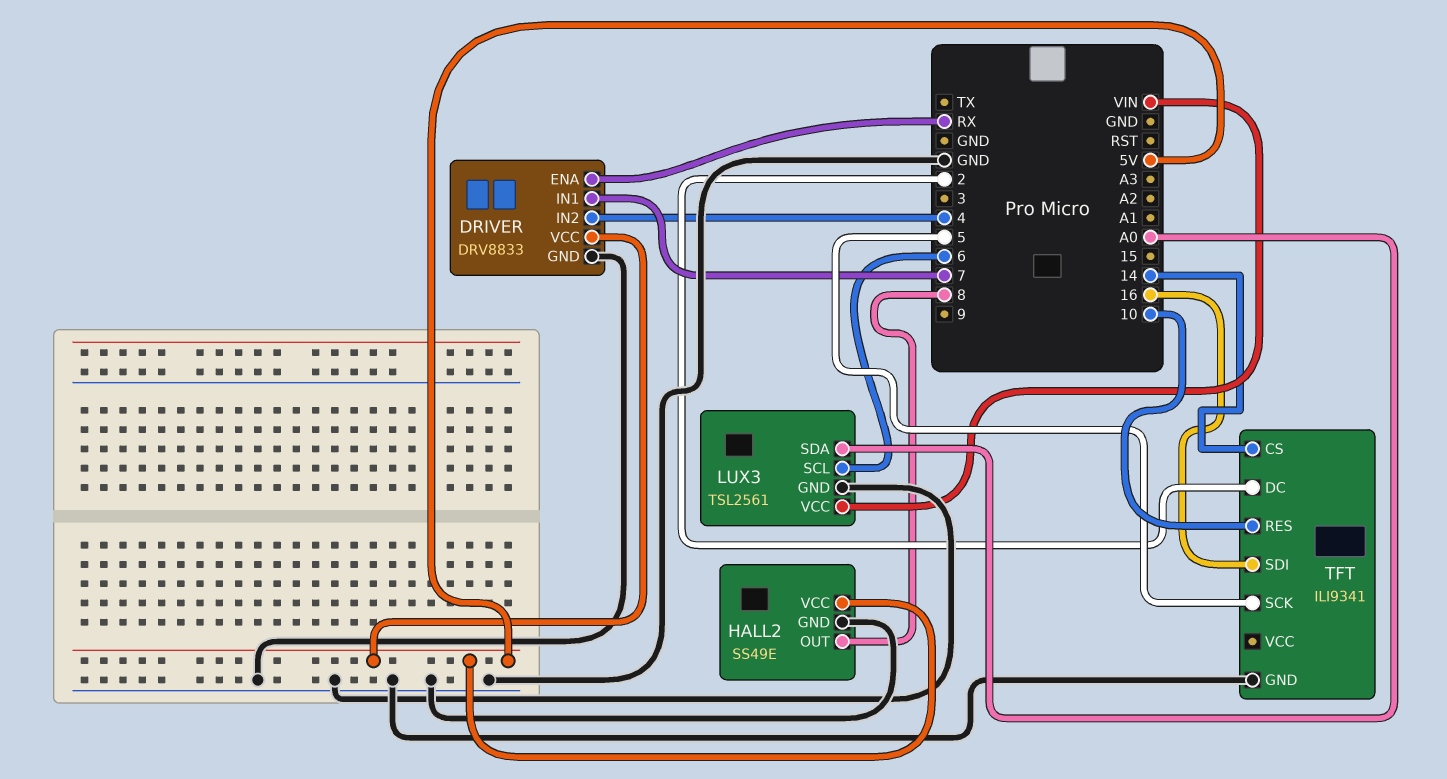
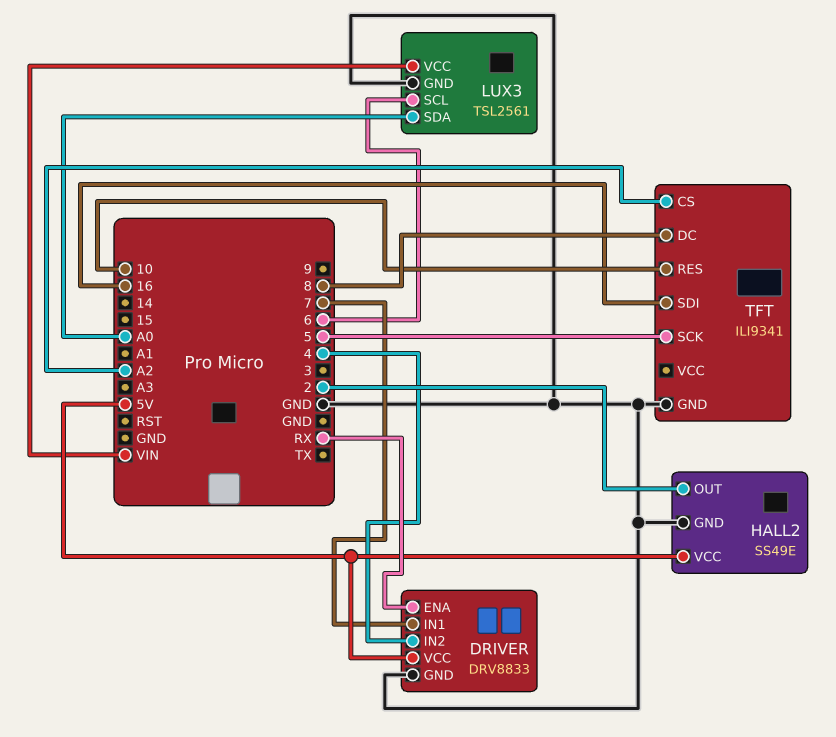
HALL2 pin OUT: 8 -> 2
TFT pin CS: 14 -> A2
TFT pin DC: 2 -> 8

